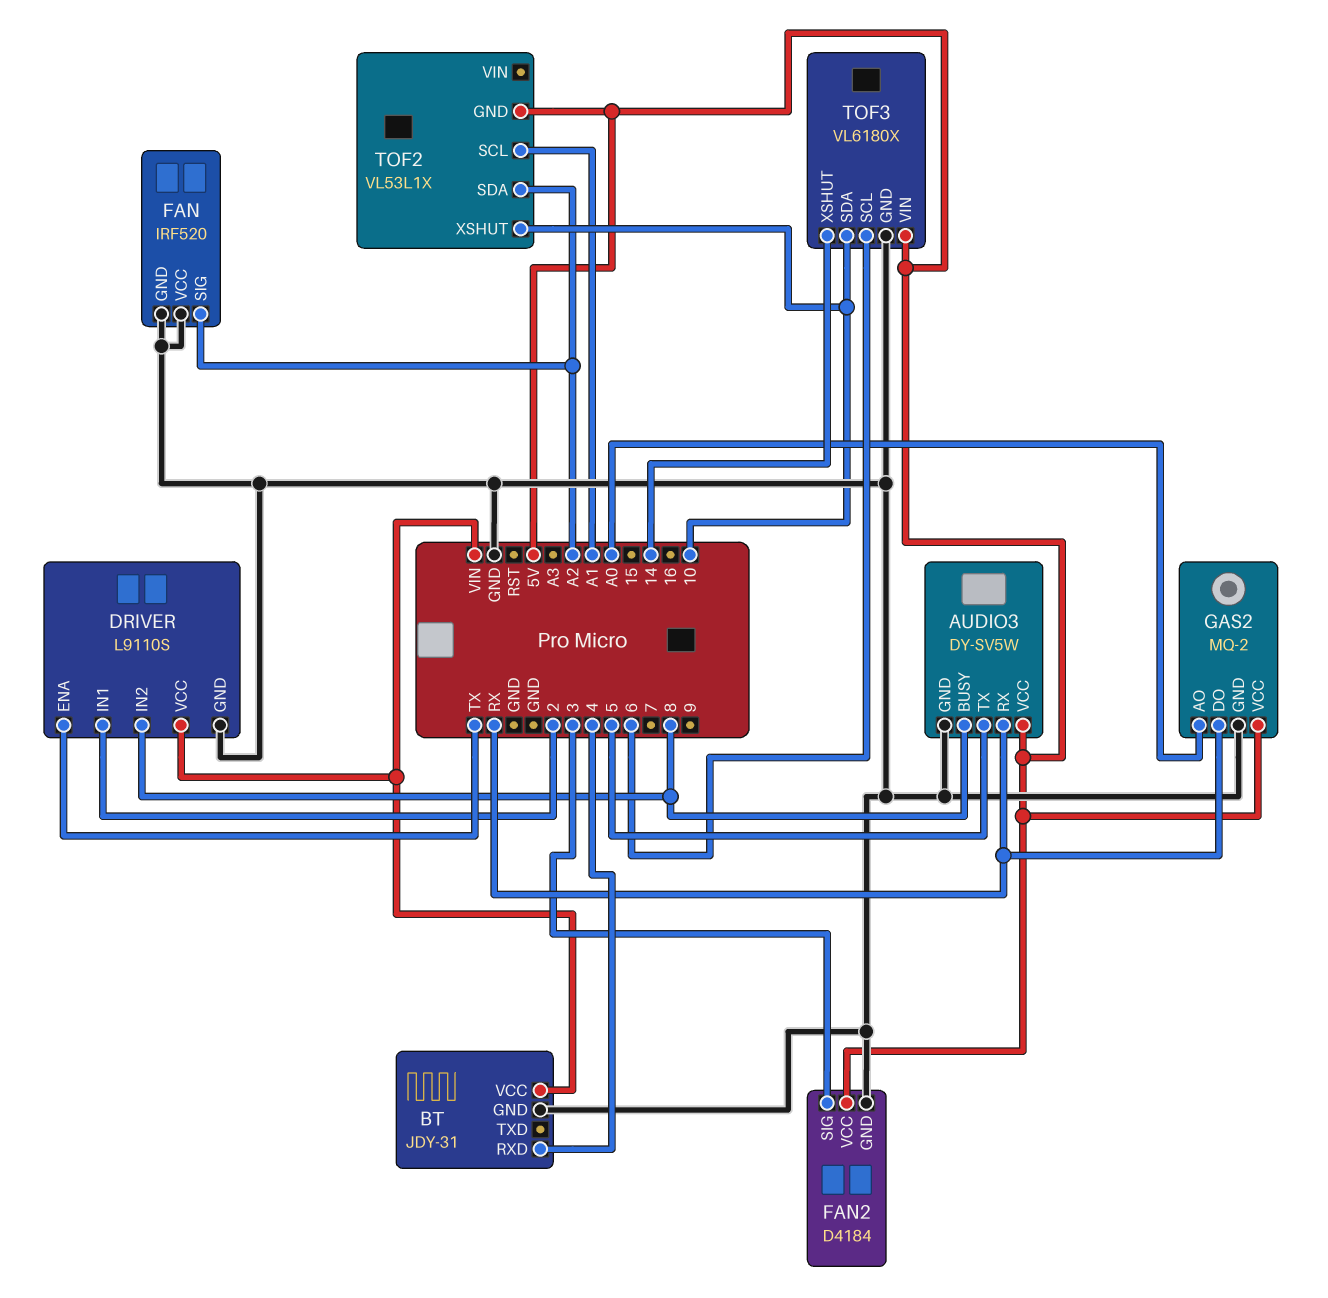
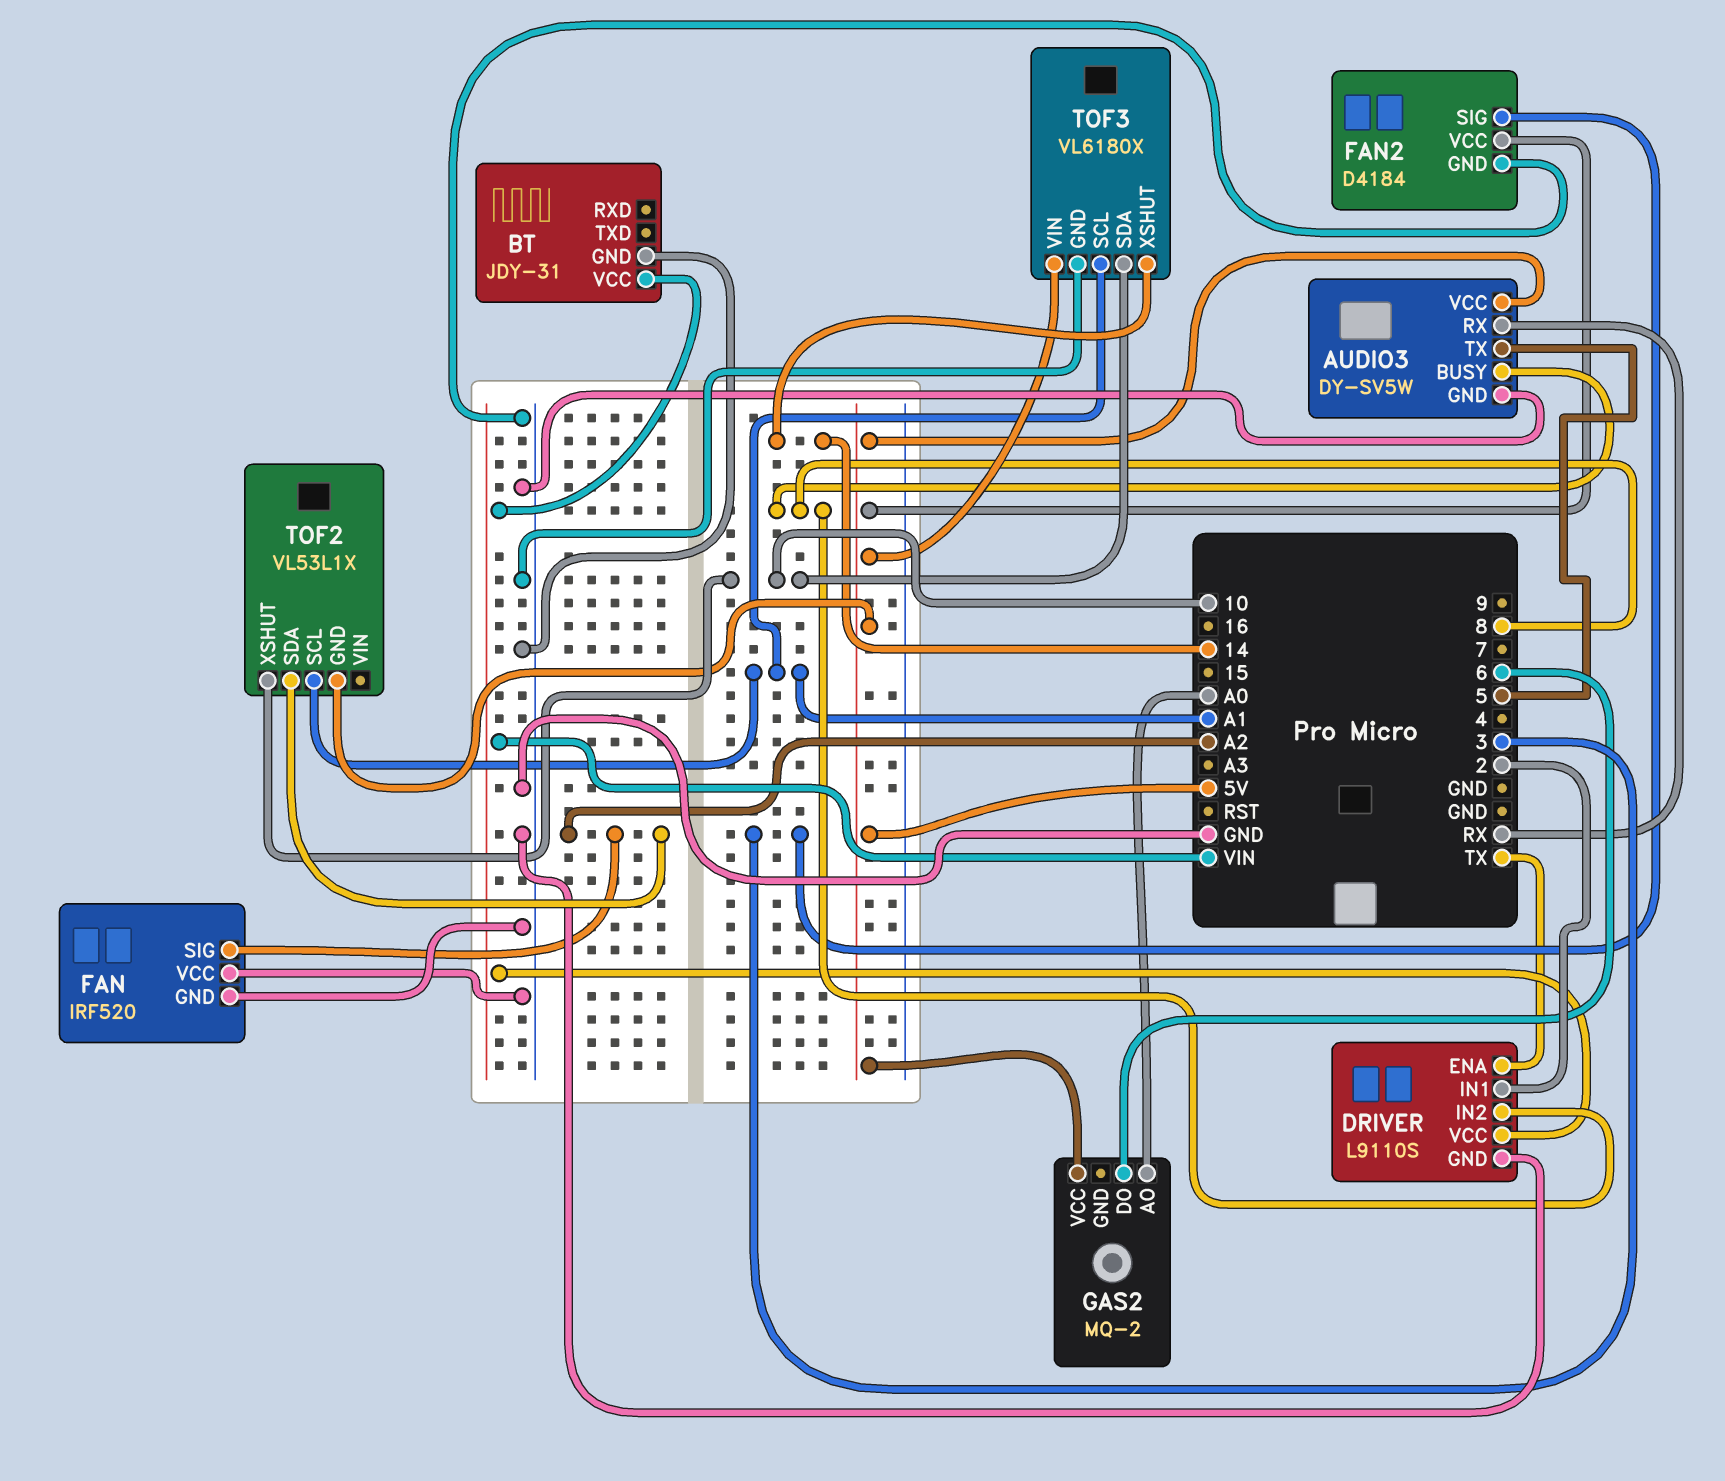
BT pin RXD: 4 -> none
GAS2 pin DO: RX -> 6
GAS2 pin GND: GND -> none
TOF3 pin SCL: 6 -> A1

